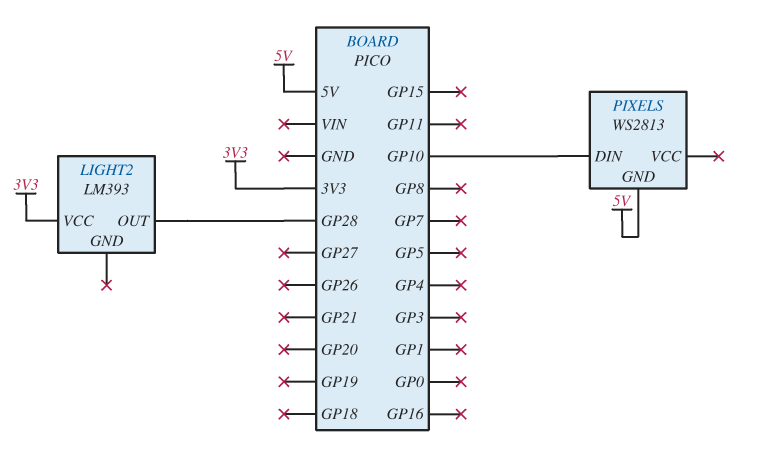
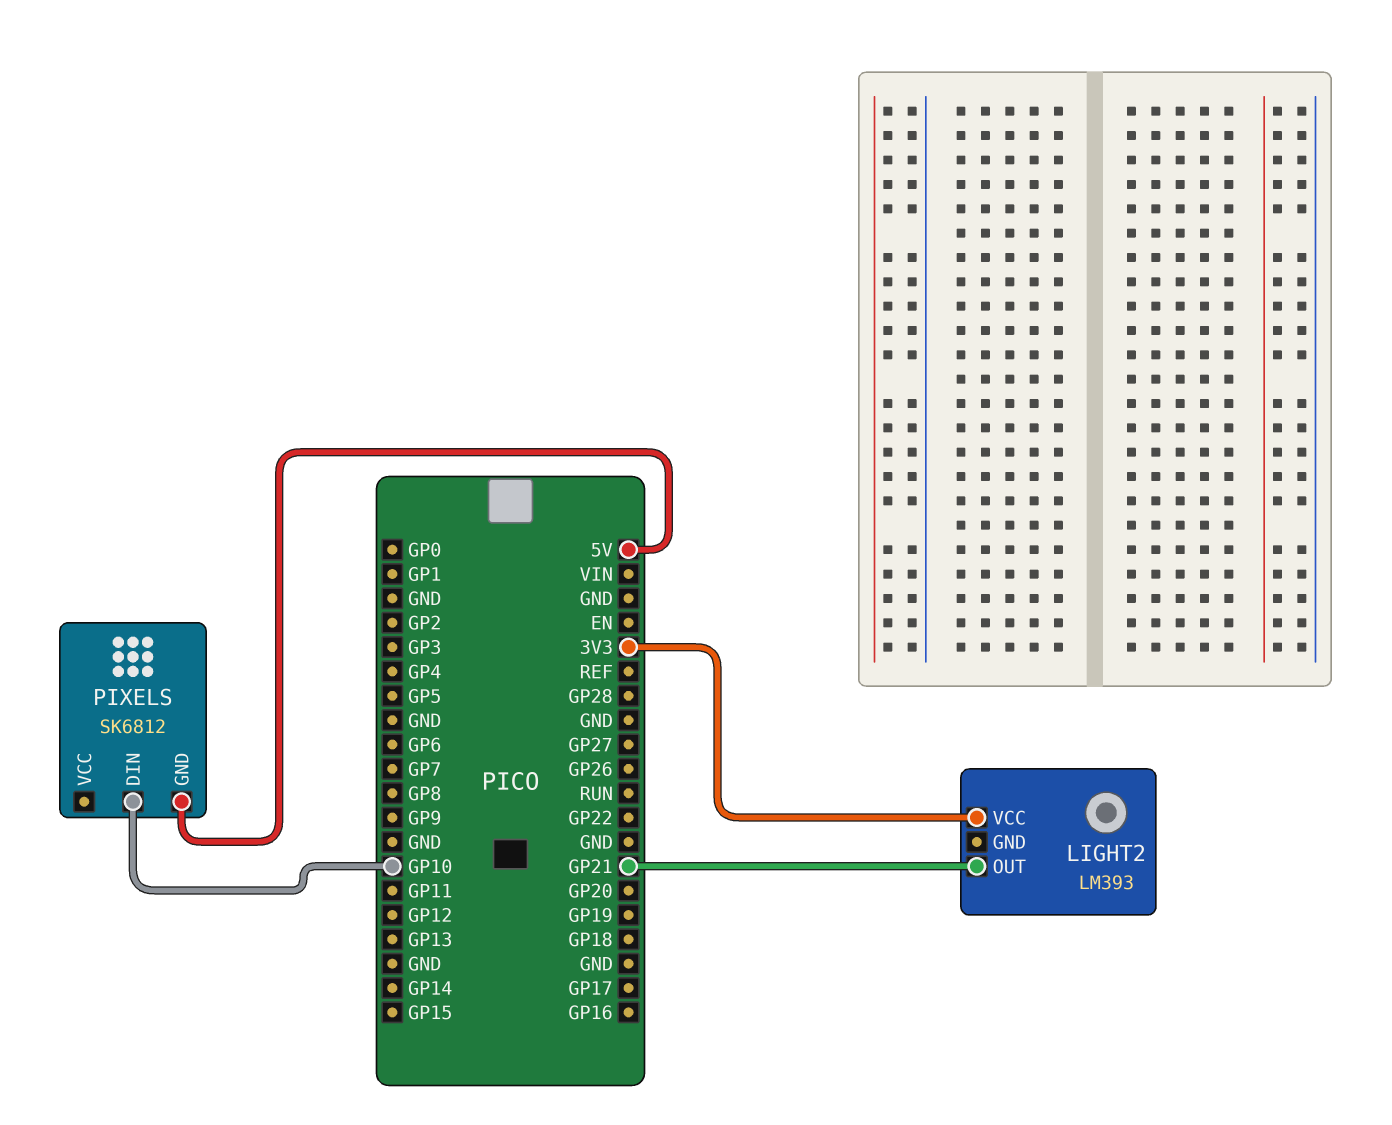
LIGHT2 pin OUT: GP28 -> GP21
PIXELS: WS2813 -> SK6812

